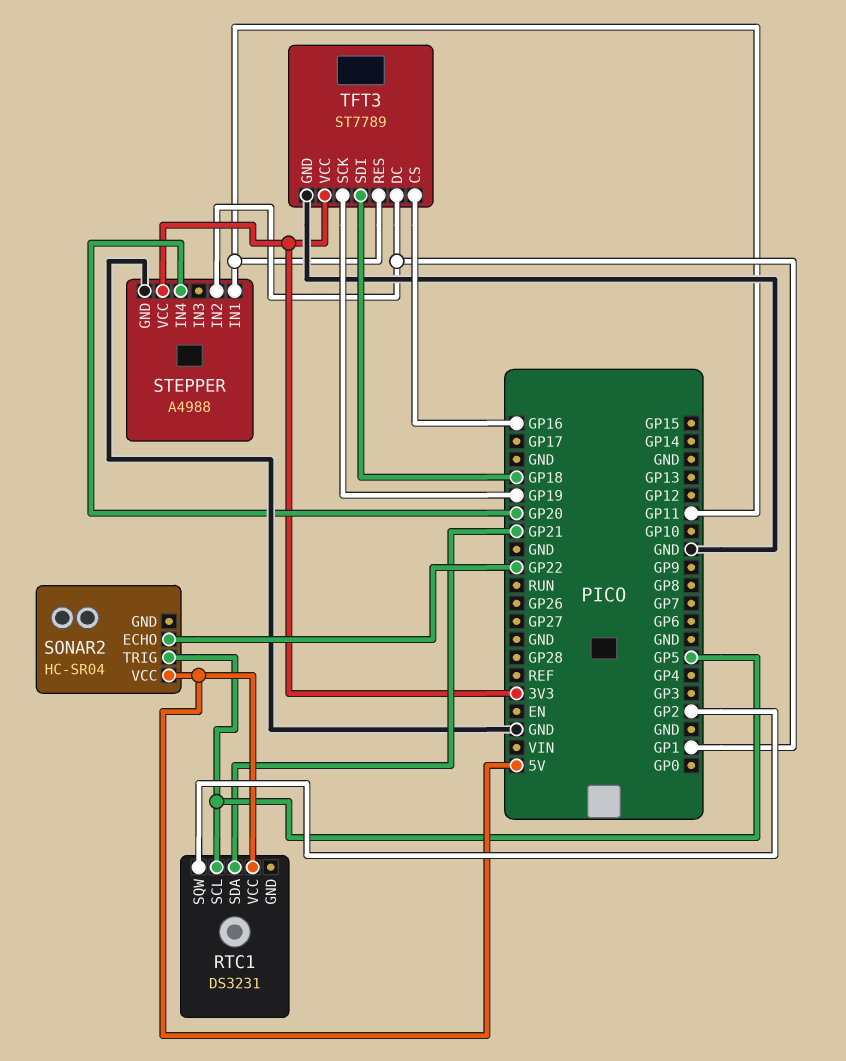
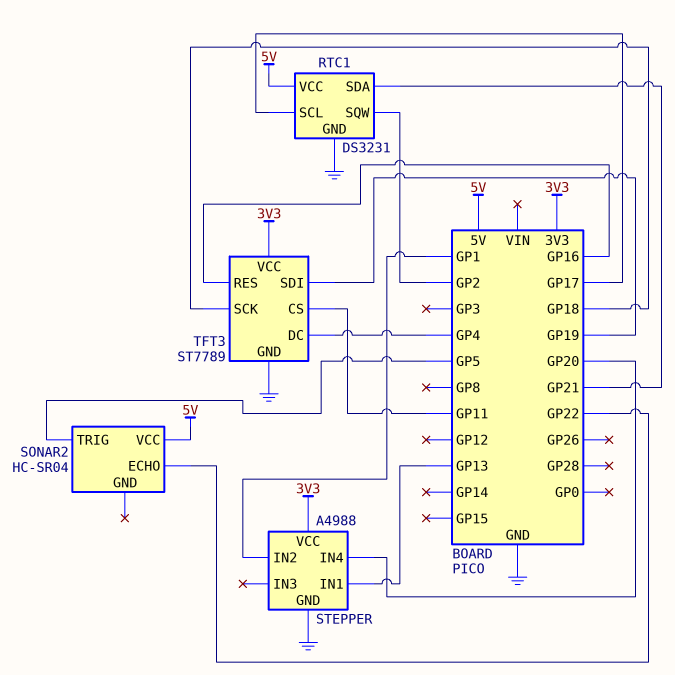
RTC1 pin GND: none -> GND
RTC1 pin SCL: GP5 -> GP17
STEPPER pin IN1: GP11 -> GP13
TFT3 pin CS: GP16 -> GP11
TFT3 pin DC: GP1 -> GP4
TFT3 pin RES: GP11 -> GP16
TFT3 pin SCK: GP19 -> GP18
TFT3 pin SDI: GP18 -> GP19

